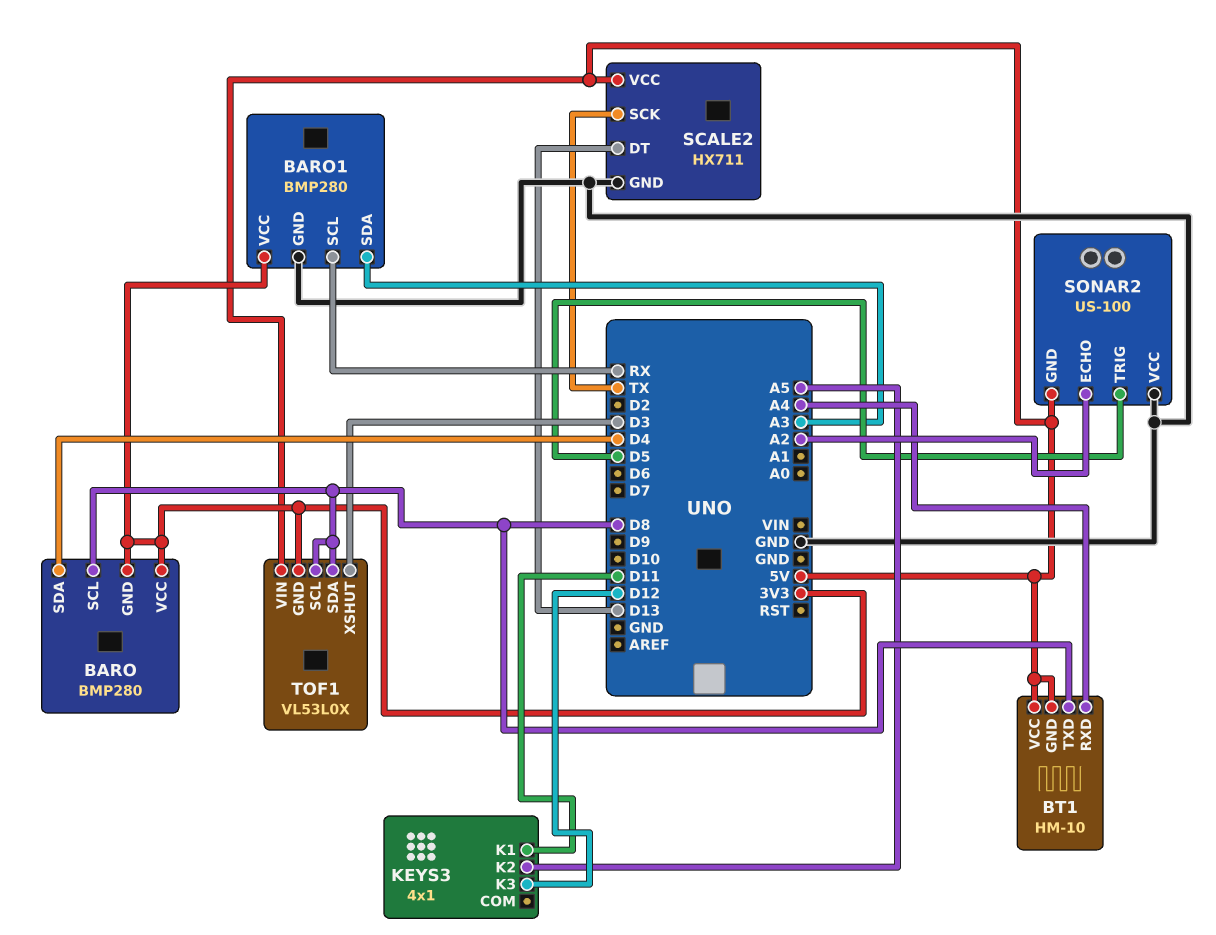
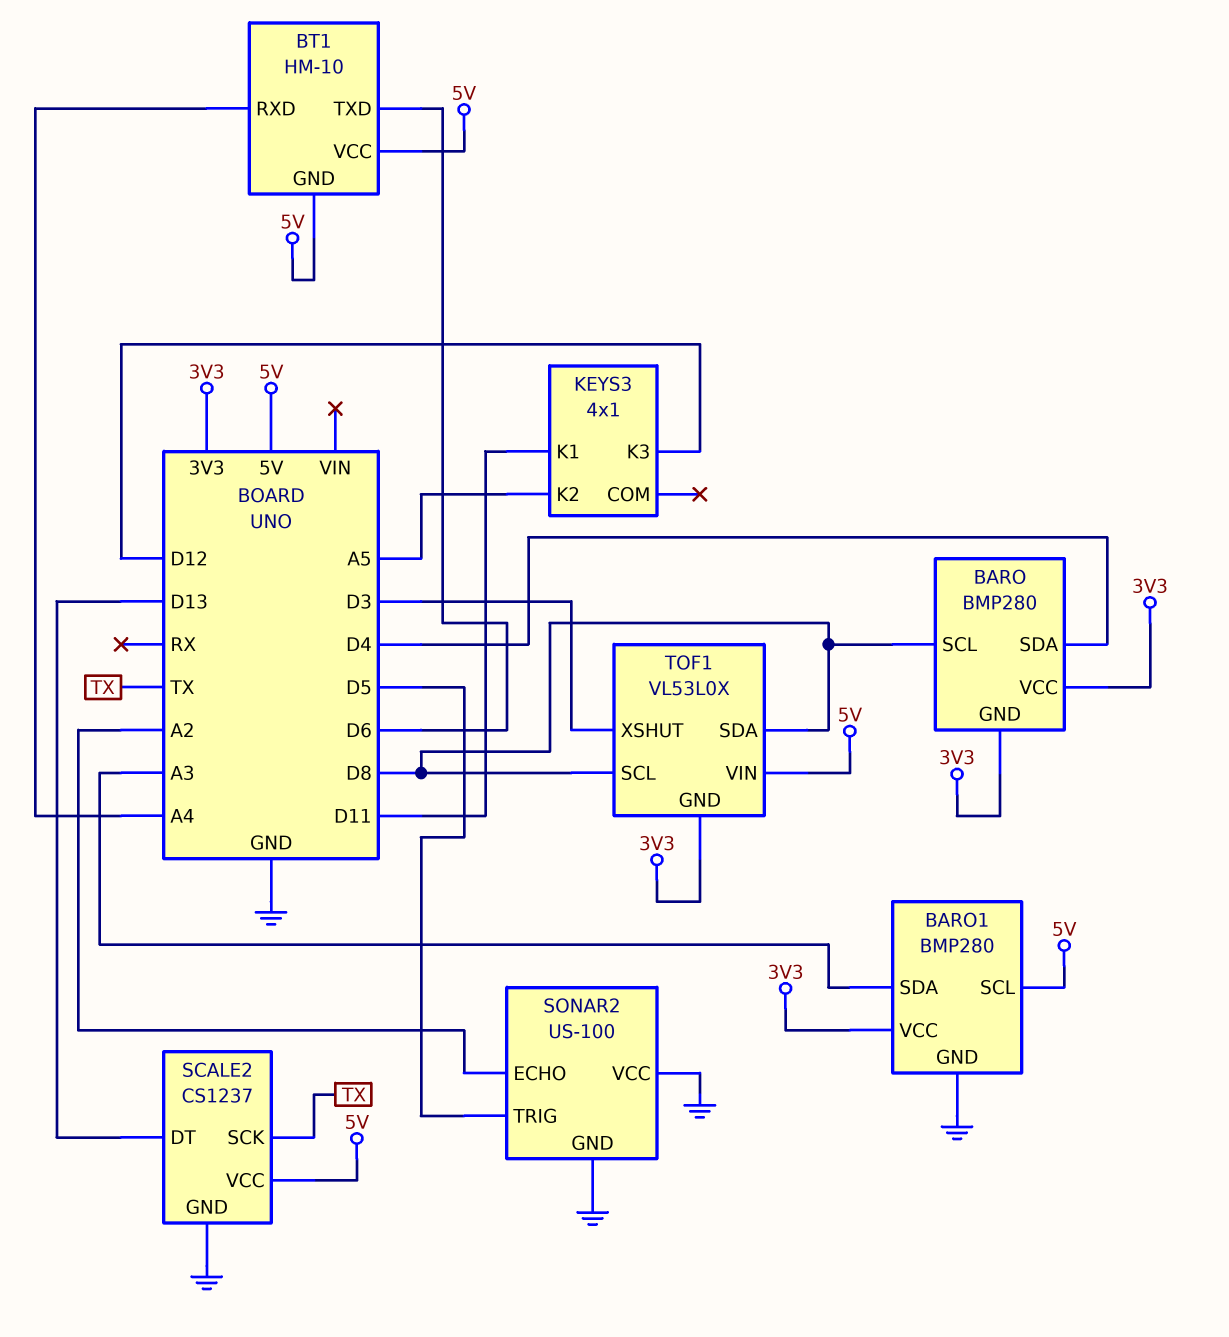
BARO1 pin SCL: RX -> 5V
BT1 pin TXD: D8 -> D6
SCALE2: HX711 -> CS1237
SONAR2 pin GND: 5V -> GND

